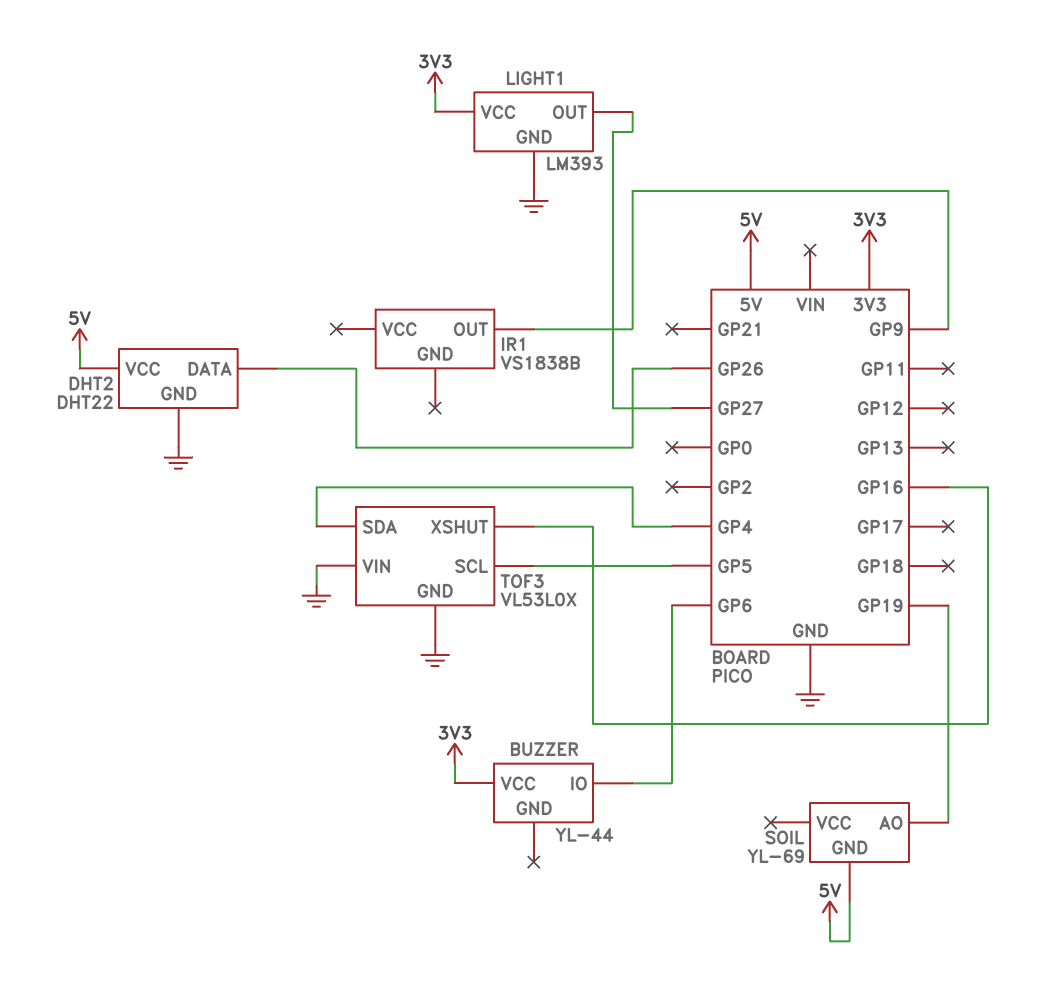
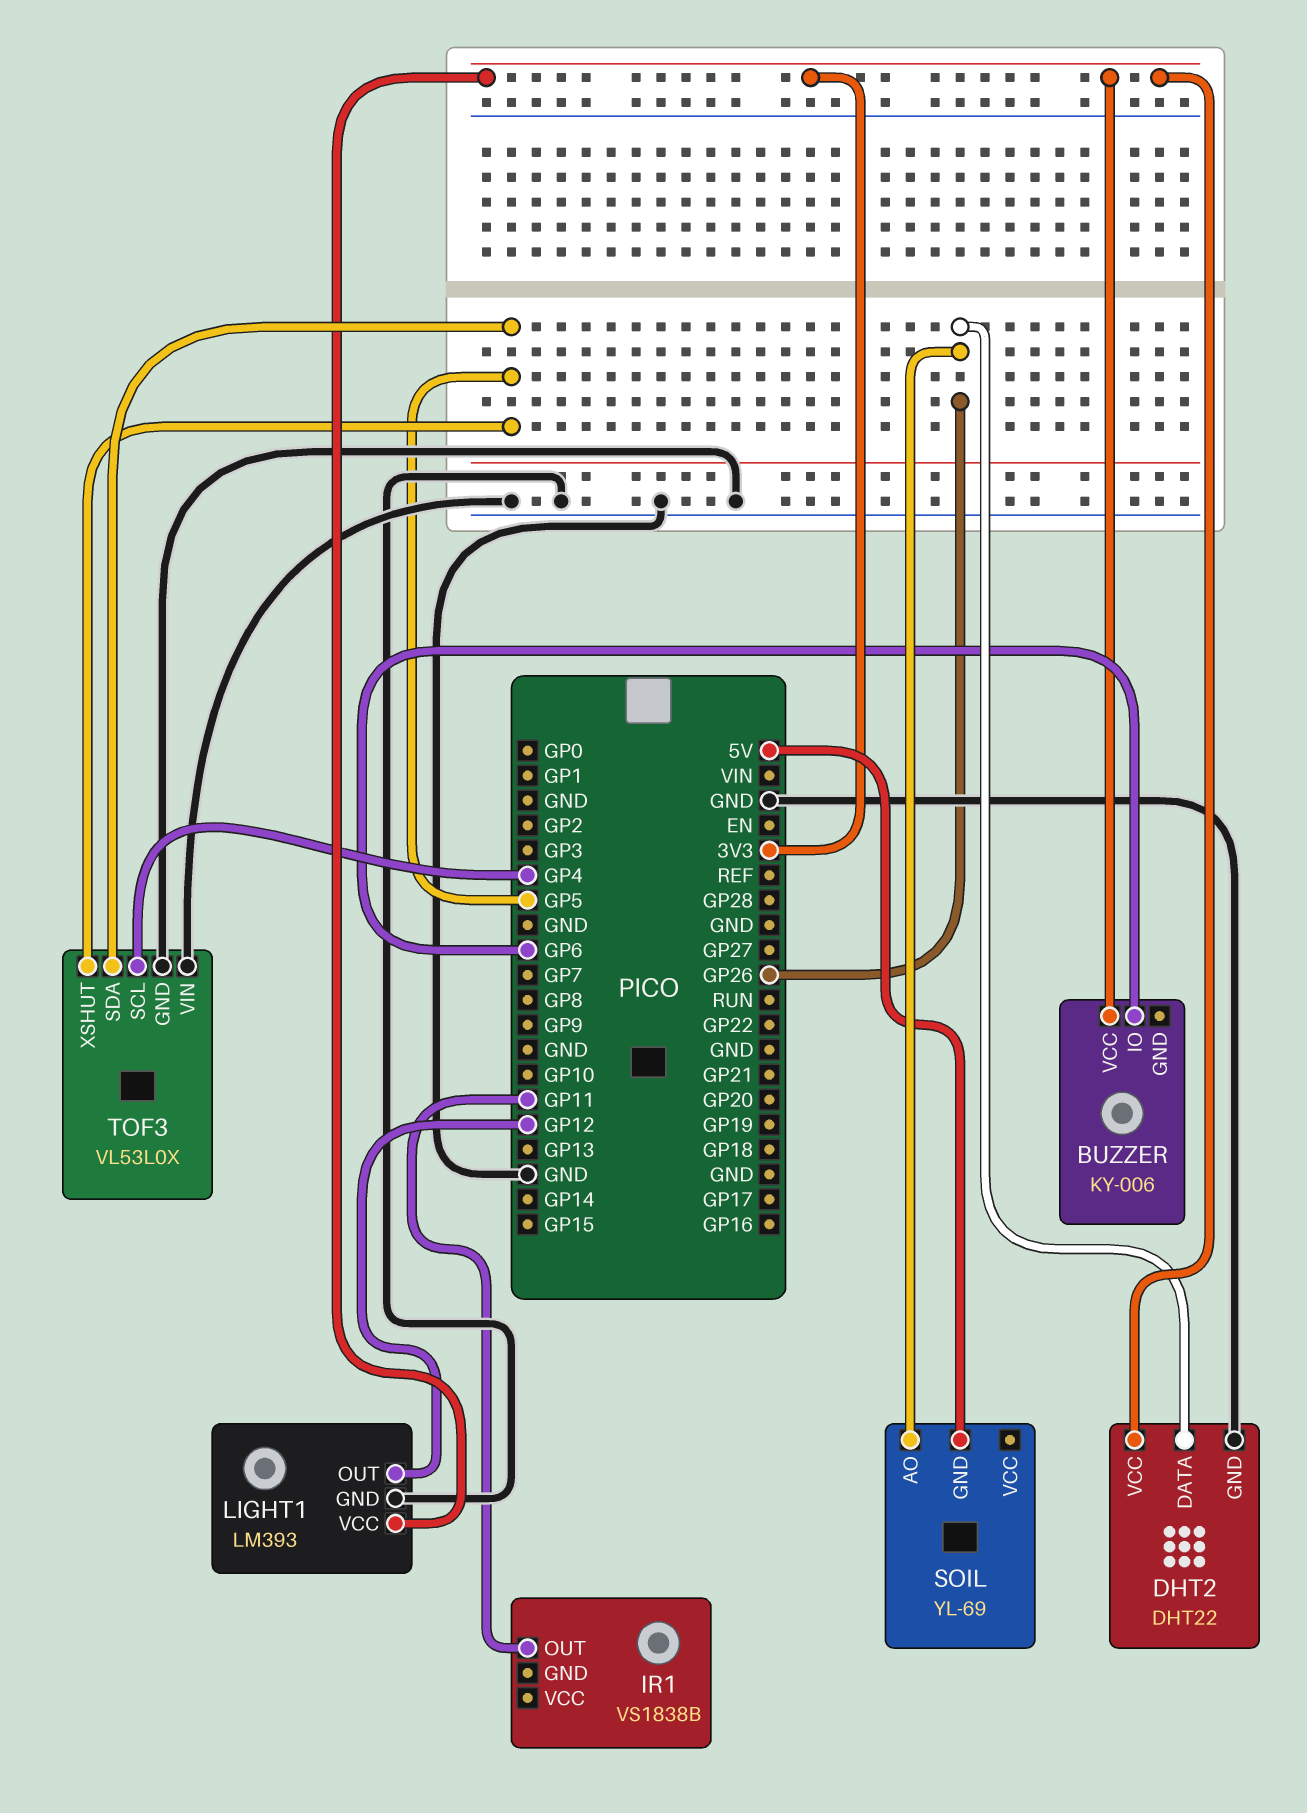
BUZZER: YL-44 -> KY-006
DHT2 pin VCC: 5V -> 3V3
IR1 pin OUT: GP9 -> GP11
LIGHT1 pin OUT: GP27 -> GP12
SOIL pin AO: GP19 -> GP26
TOF3 pin SCL: GP5 -> GP4
TOF3 pin SDA: GP4 -> GP5
TOF3 pin XSHUT: GP16 -> GP5

